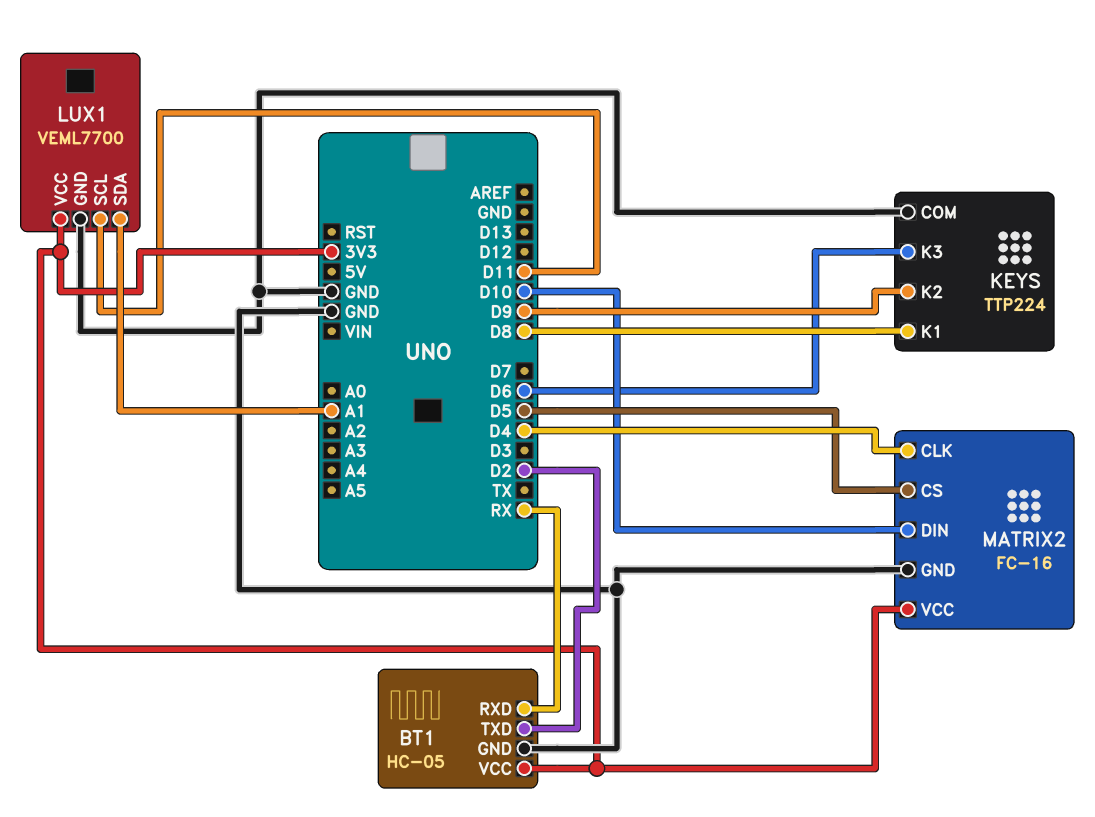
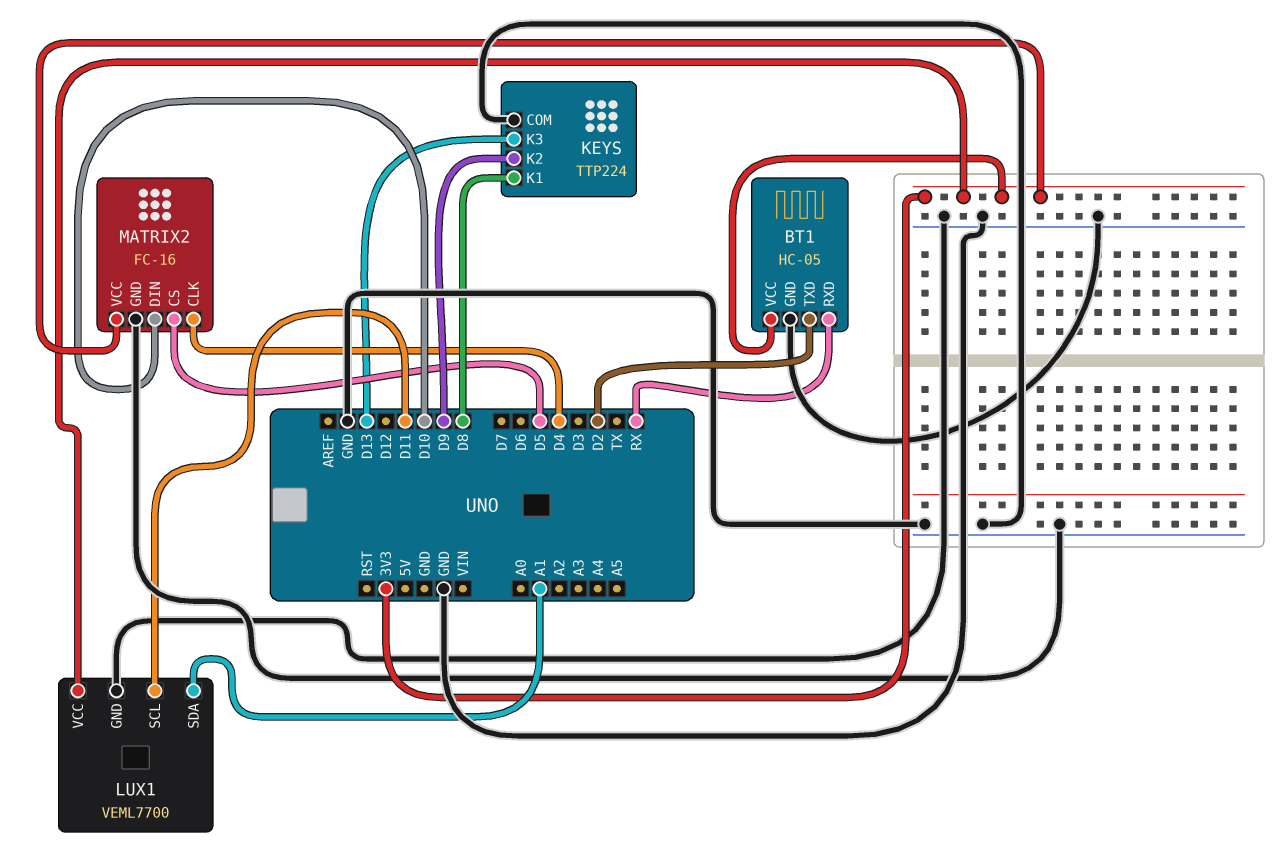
KEYS pin K3: D6 -> D13

